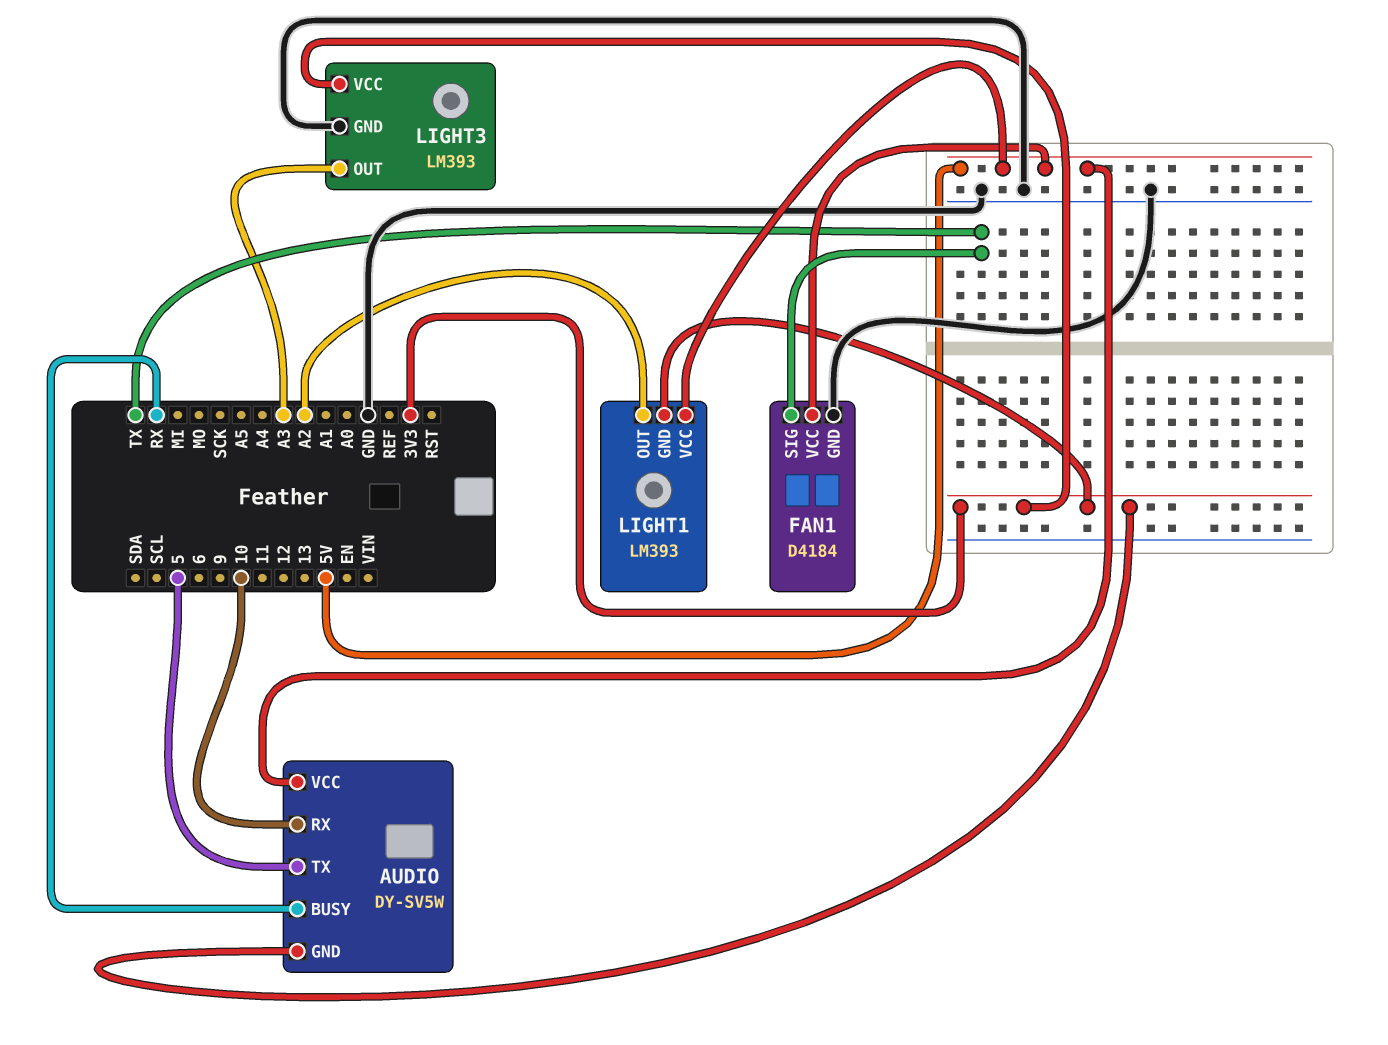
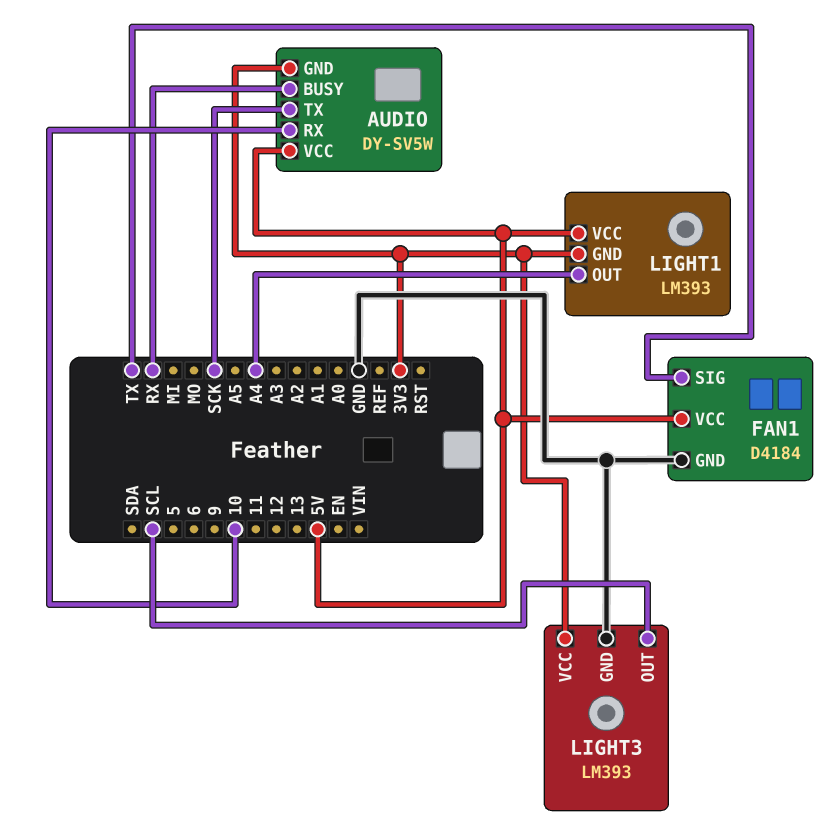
AUDIO pin TX: 5 -> SCK
LIGHT1 pin OUT: A2 -> A4
LIGHT3 pin OUT: A3 -> SCL

